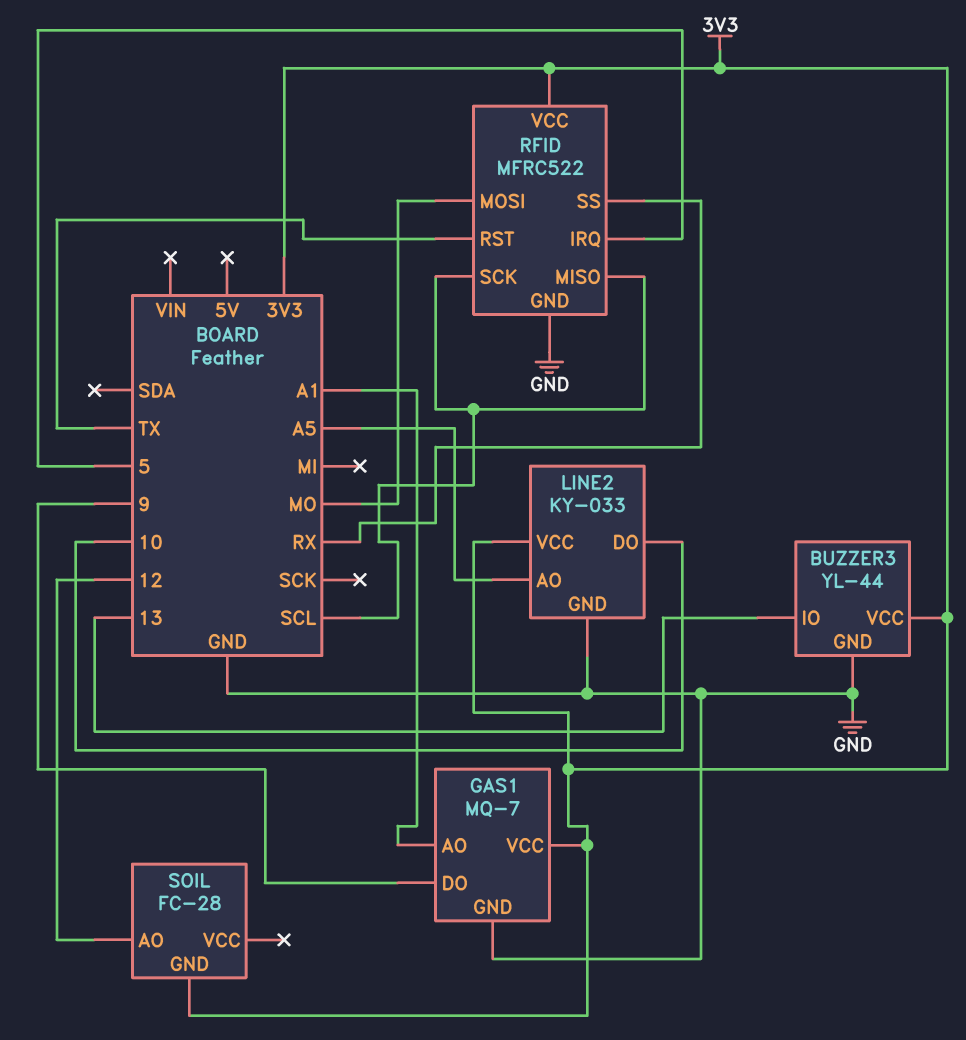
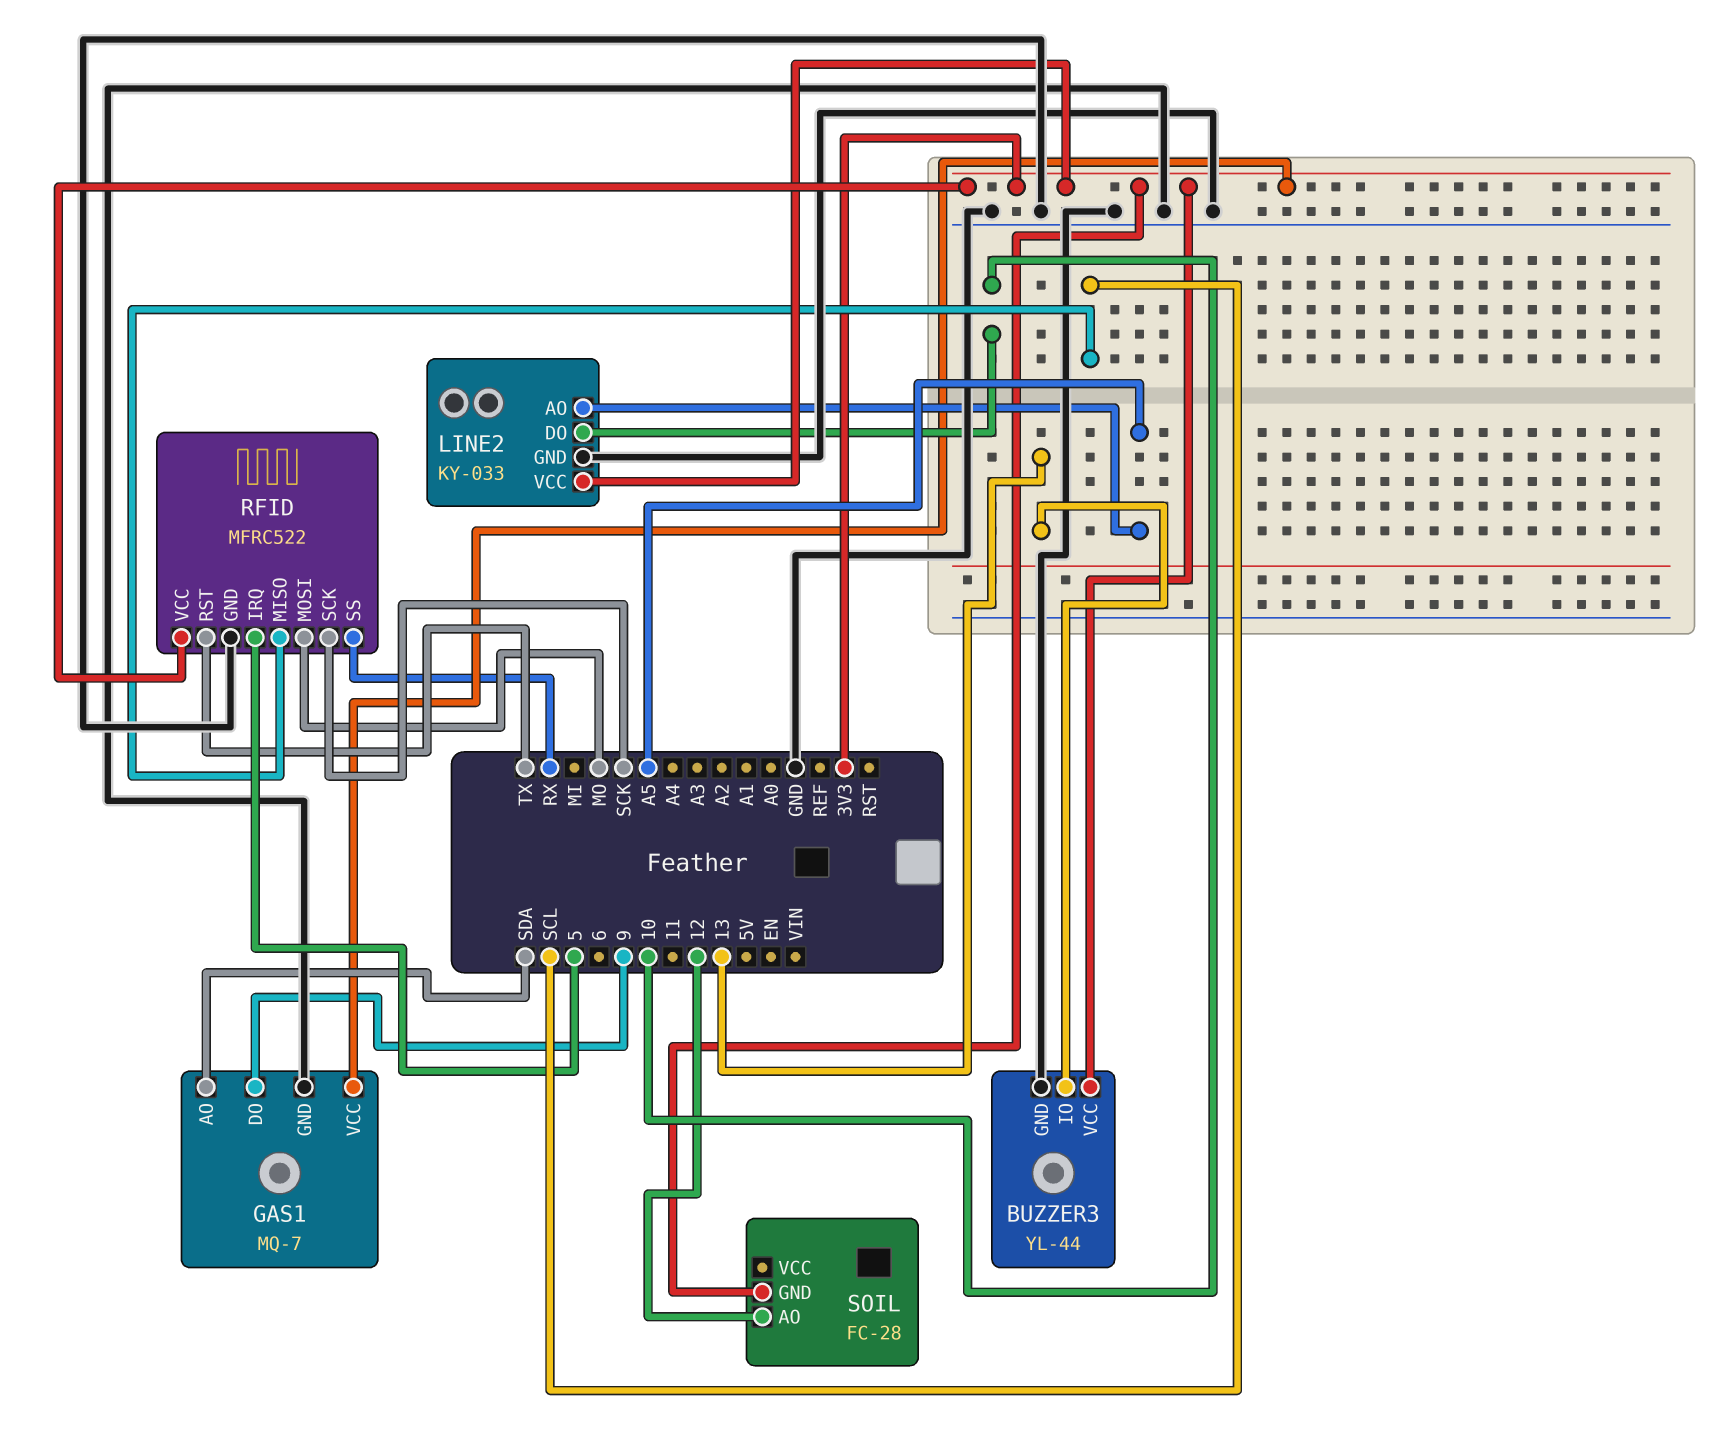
GAS1 pin AO: A1 -> SDA
RFID pin SCK: SCL -> SCK

